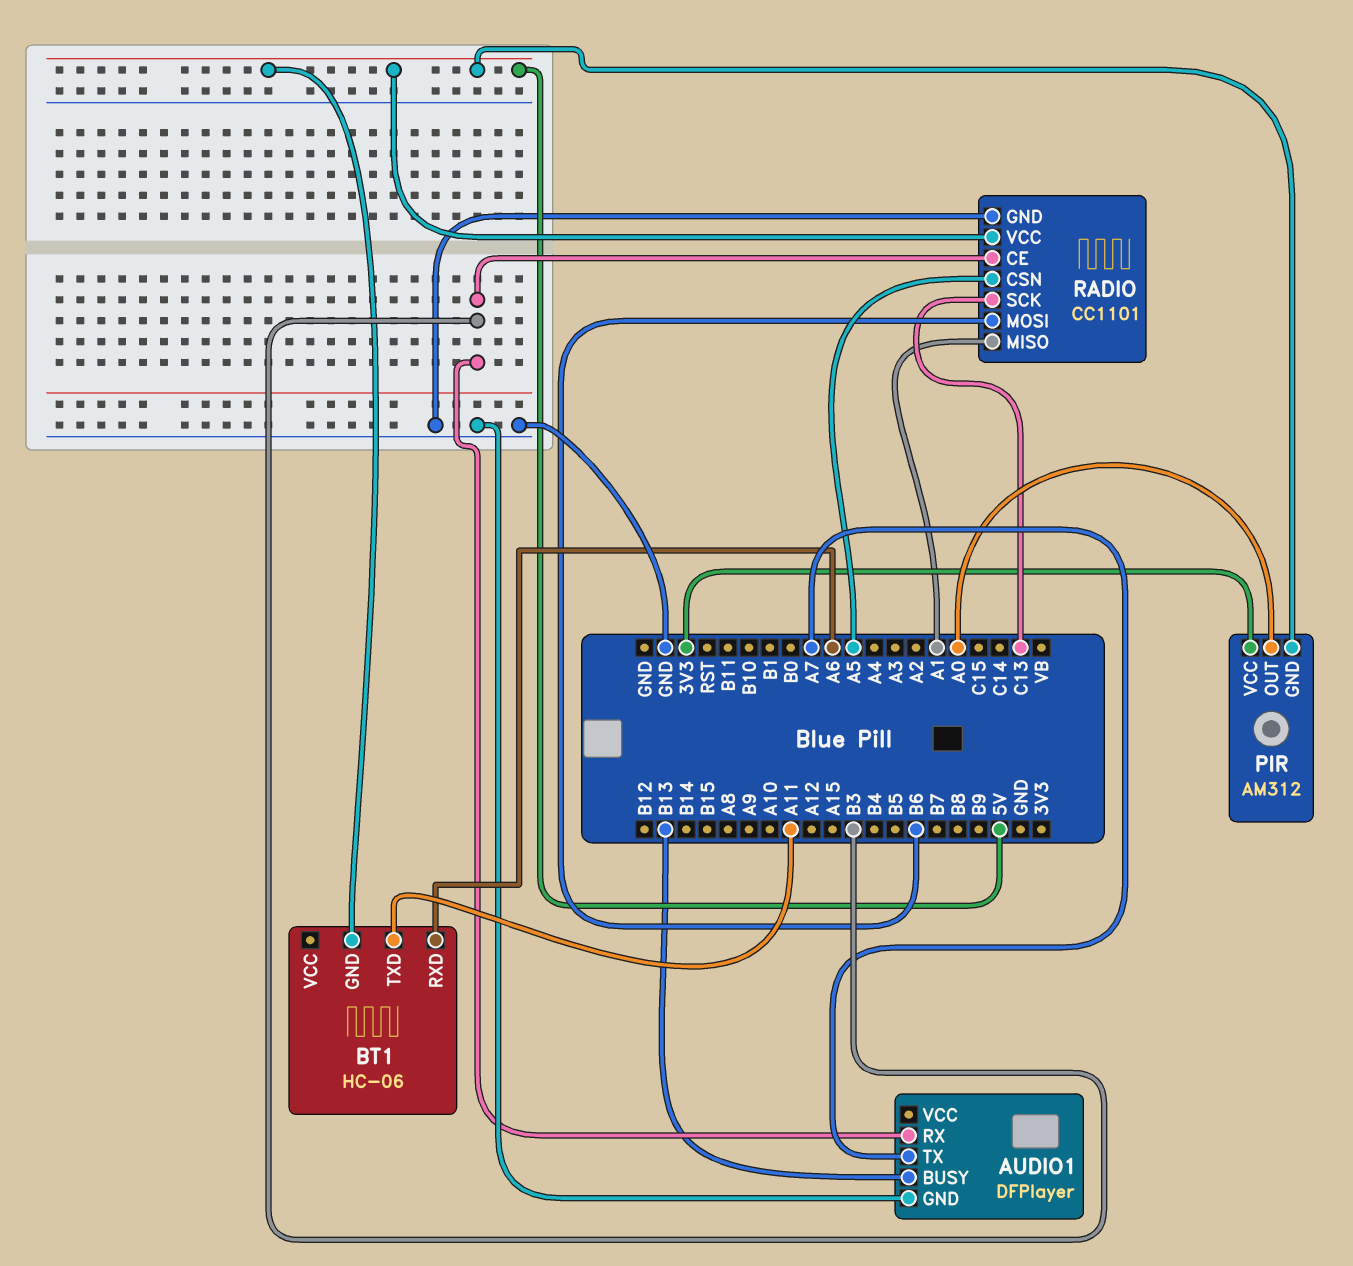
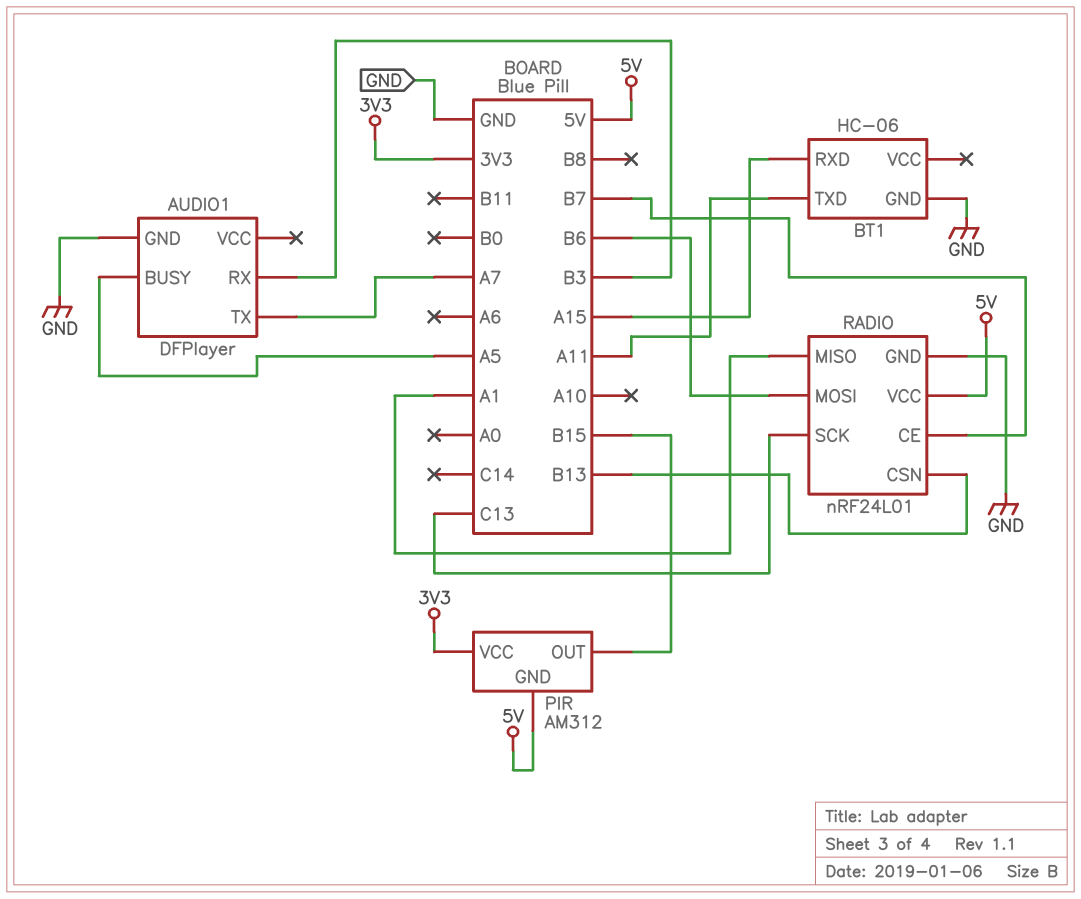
AUDIO1 pin BUSY: B13 -> A5
BT1 pin GND: 5V -> GND
BT1 pin RXD: A6 -> A15
PIR pin OUT: A0 -> B15
RADIO: CC1101 -> nRF24L01
RADIO pin CE: B3 -> B7
RADIO pin CSN: A5 -> B13

